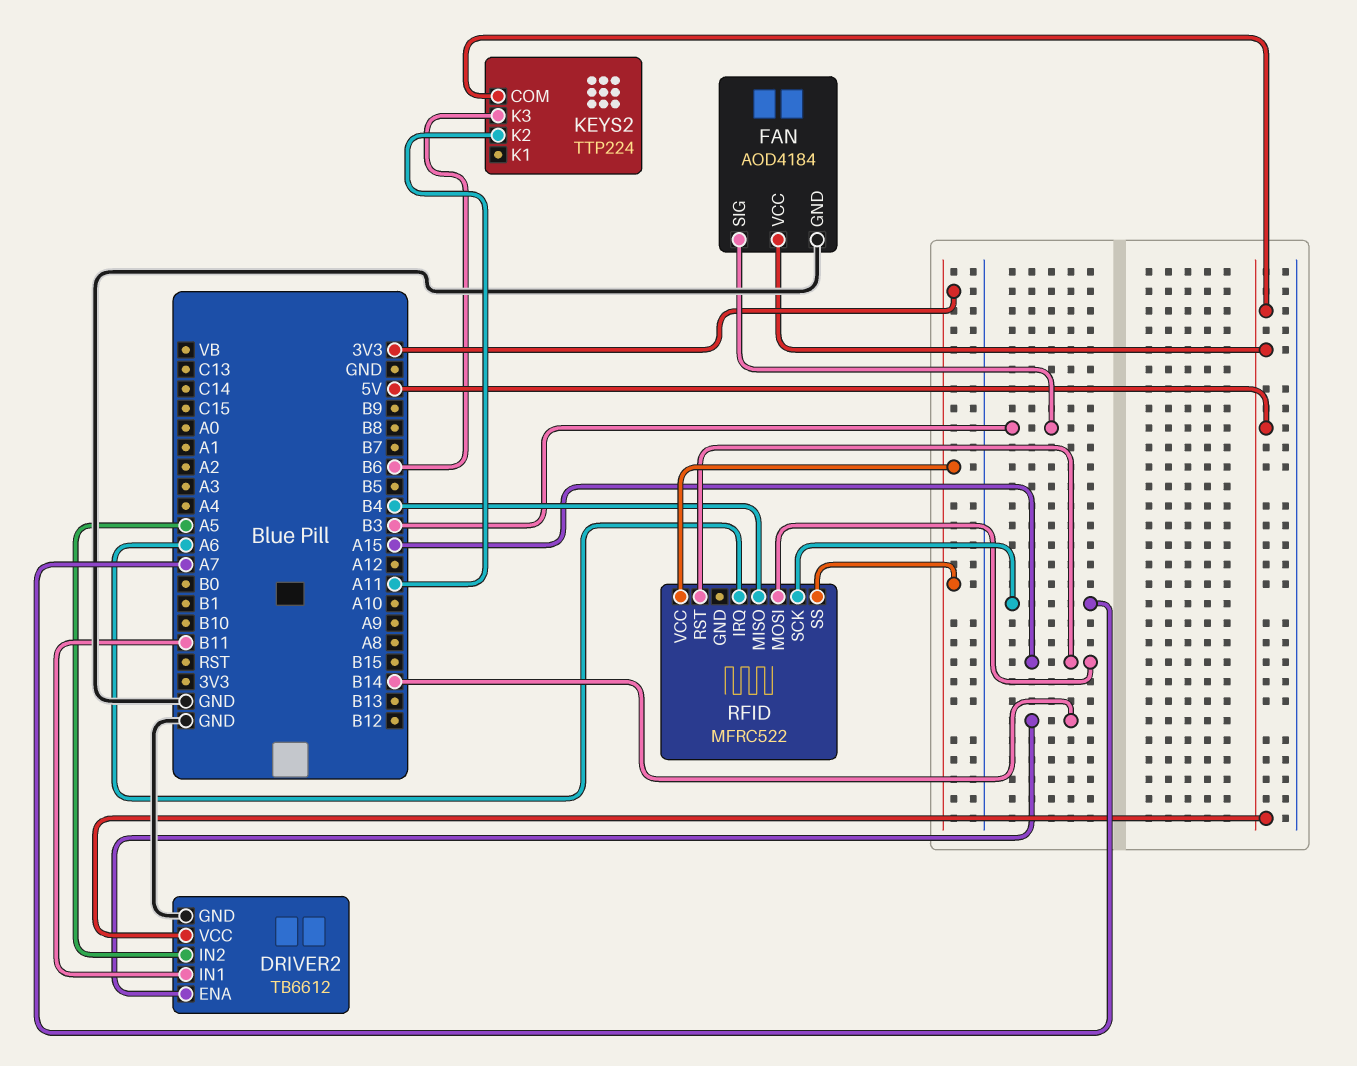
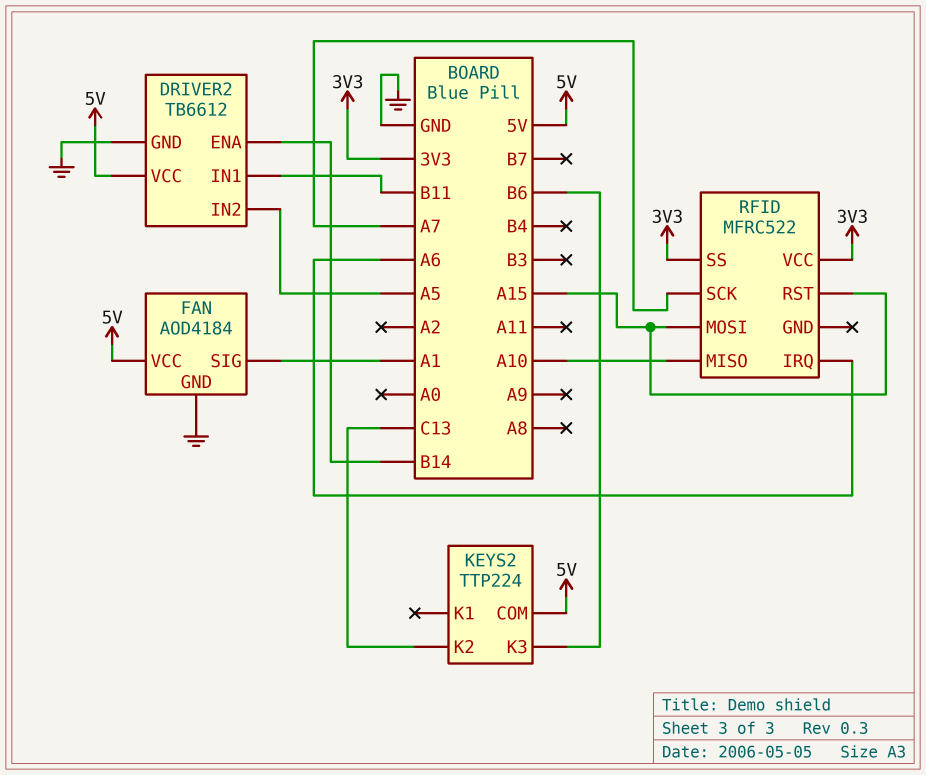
FAN pin SIG: B3 -> A1
KEYS2 pin K2: A11 -> C13
RFID pin MISO: B4 -> A10

